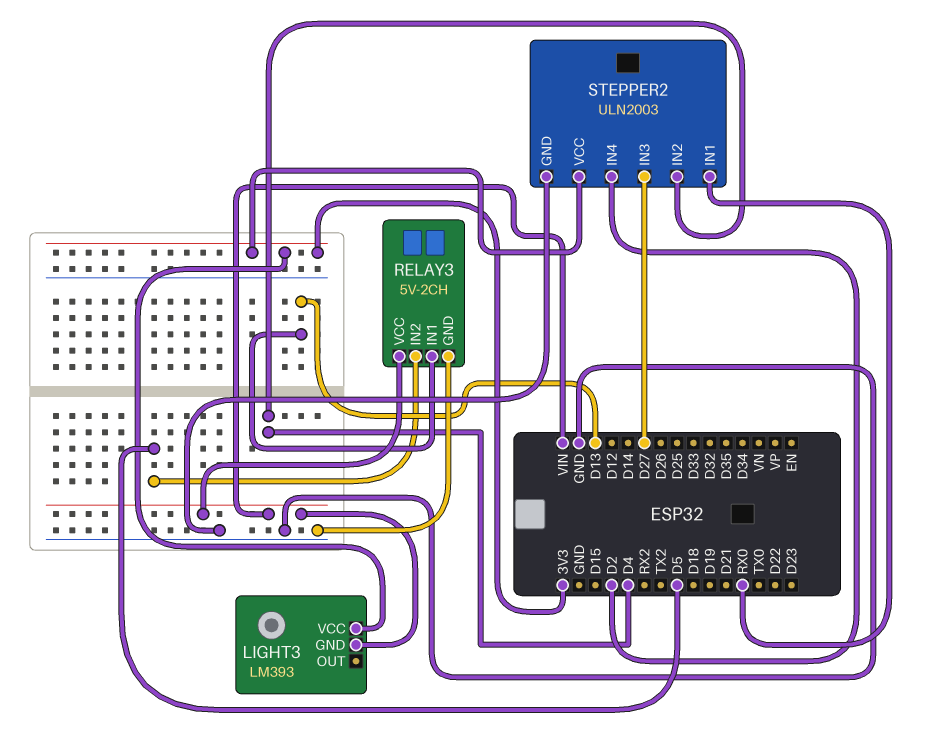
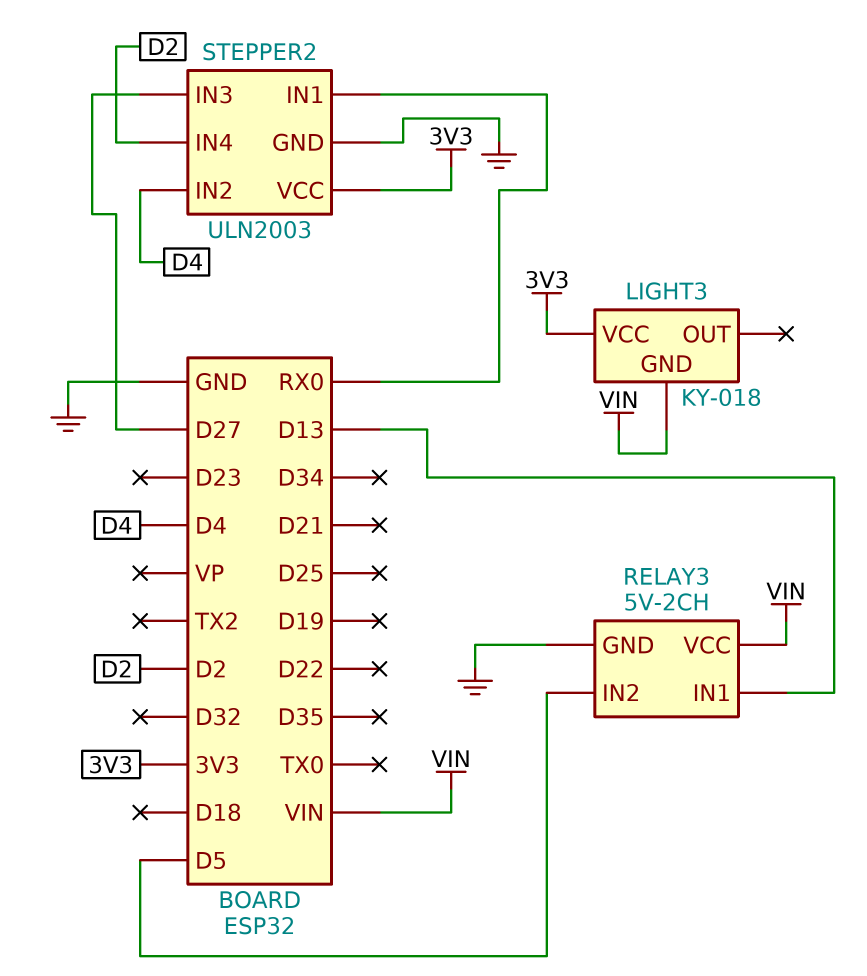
LIGHT3: LM393 -> KY-018

